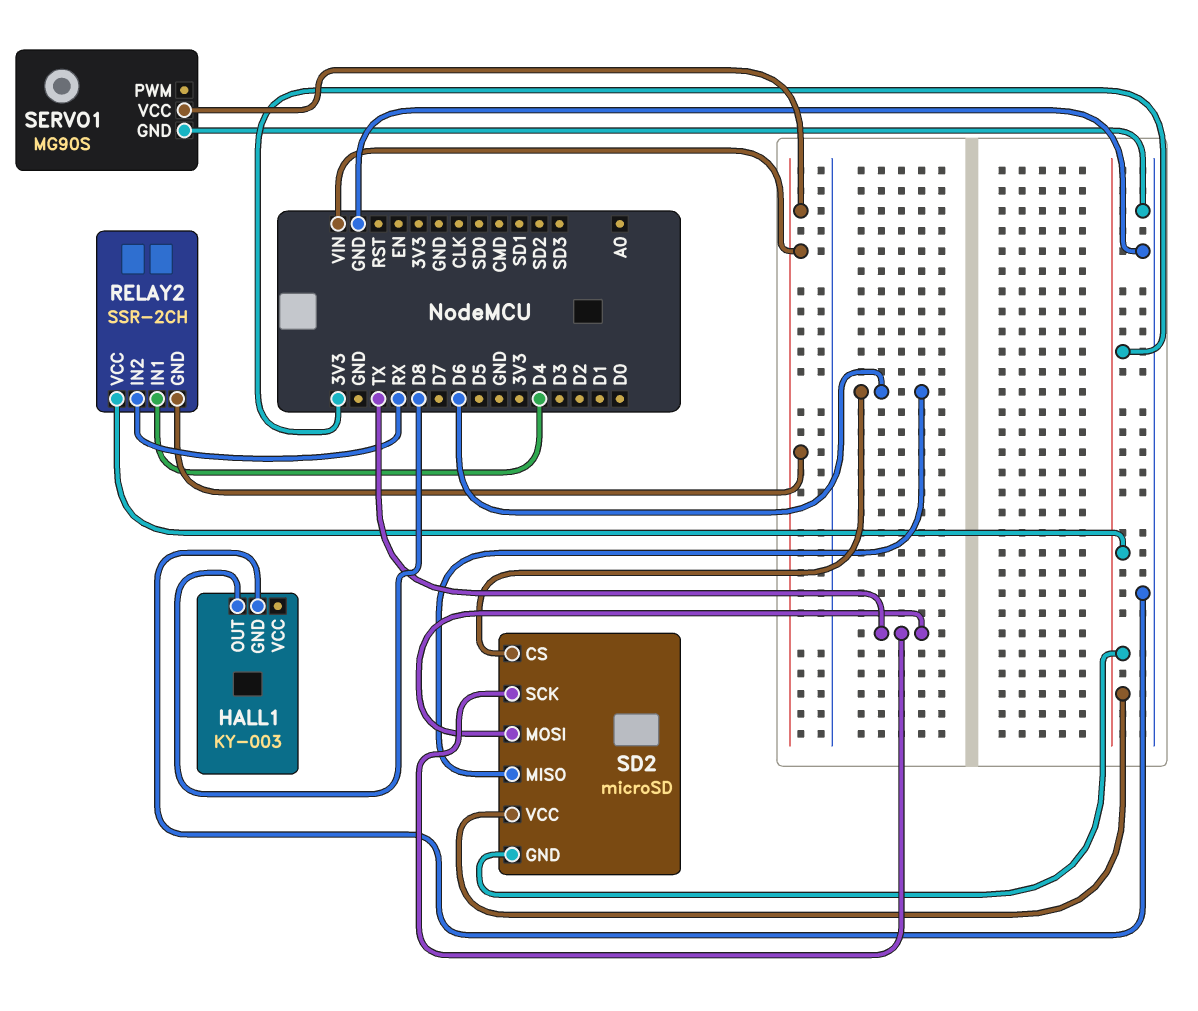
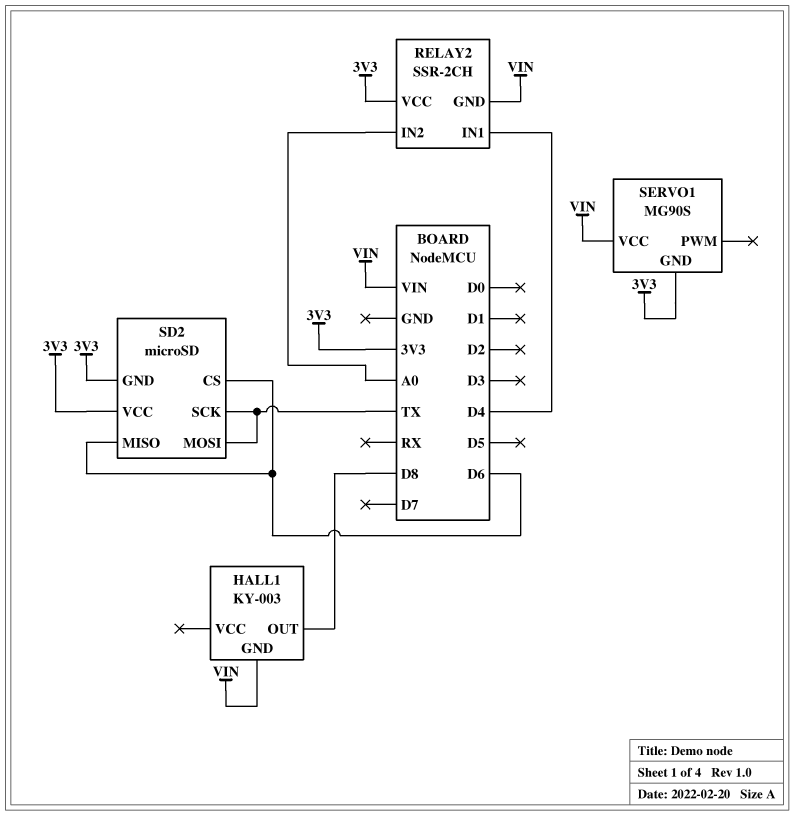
HALL1 pin GND: GND -> VIN
RELAY2 pin IN2: RX -> A0
SERVO1 pin GND: GND -> 3V3

